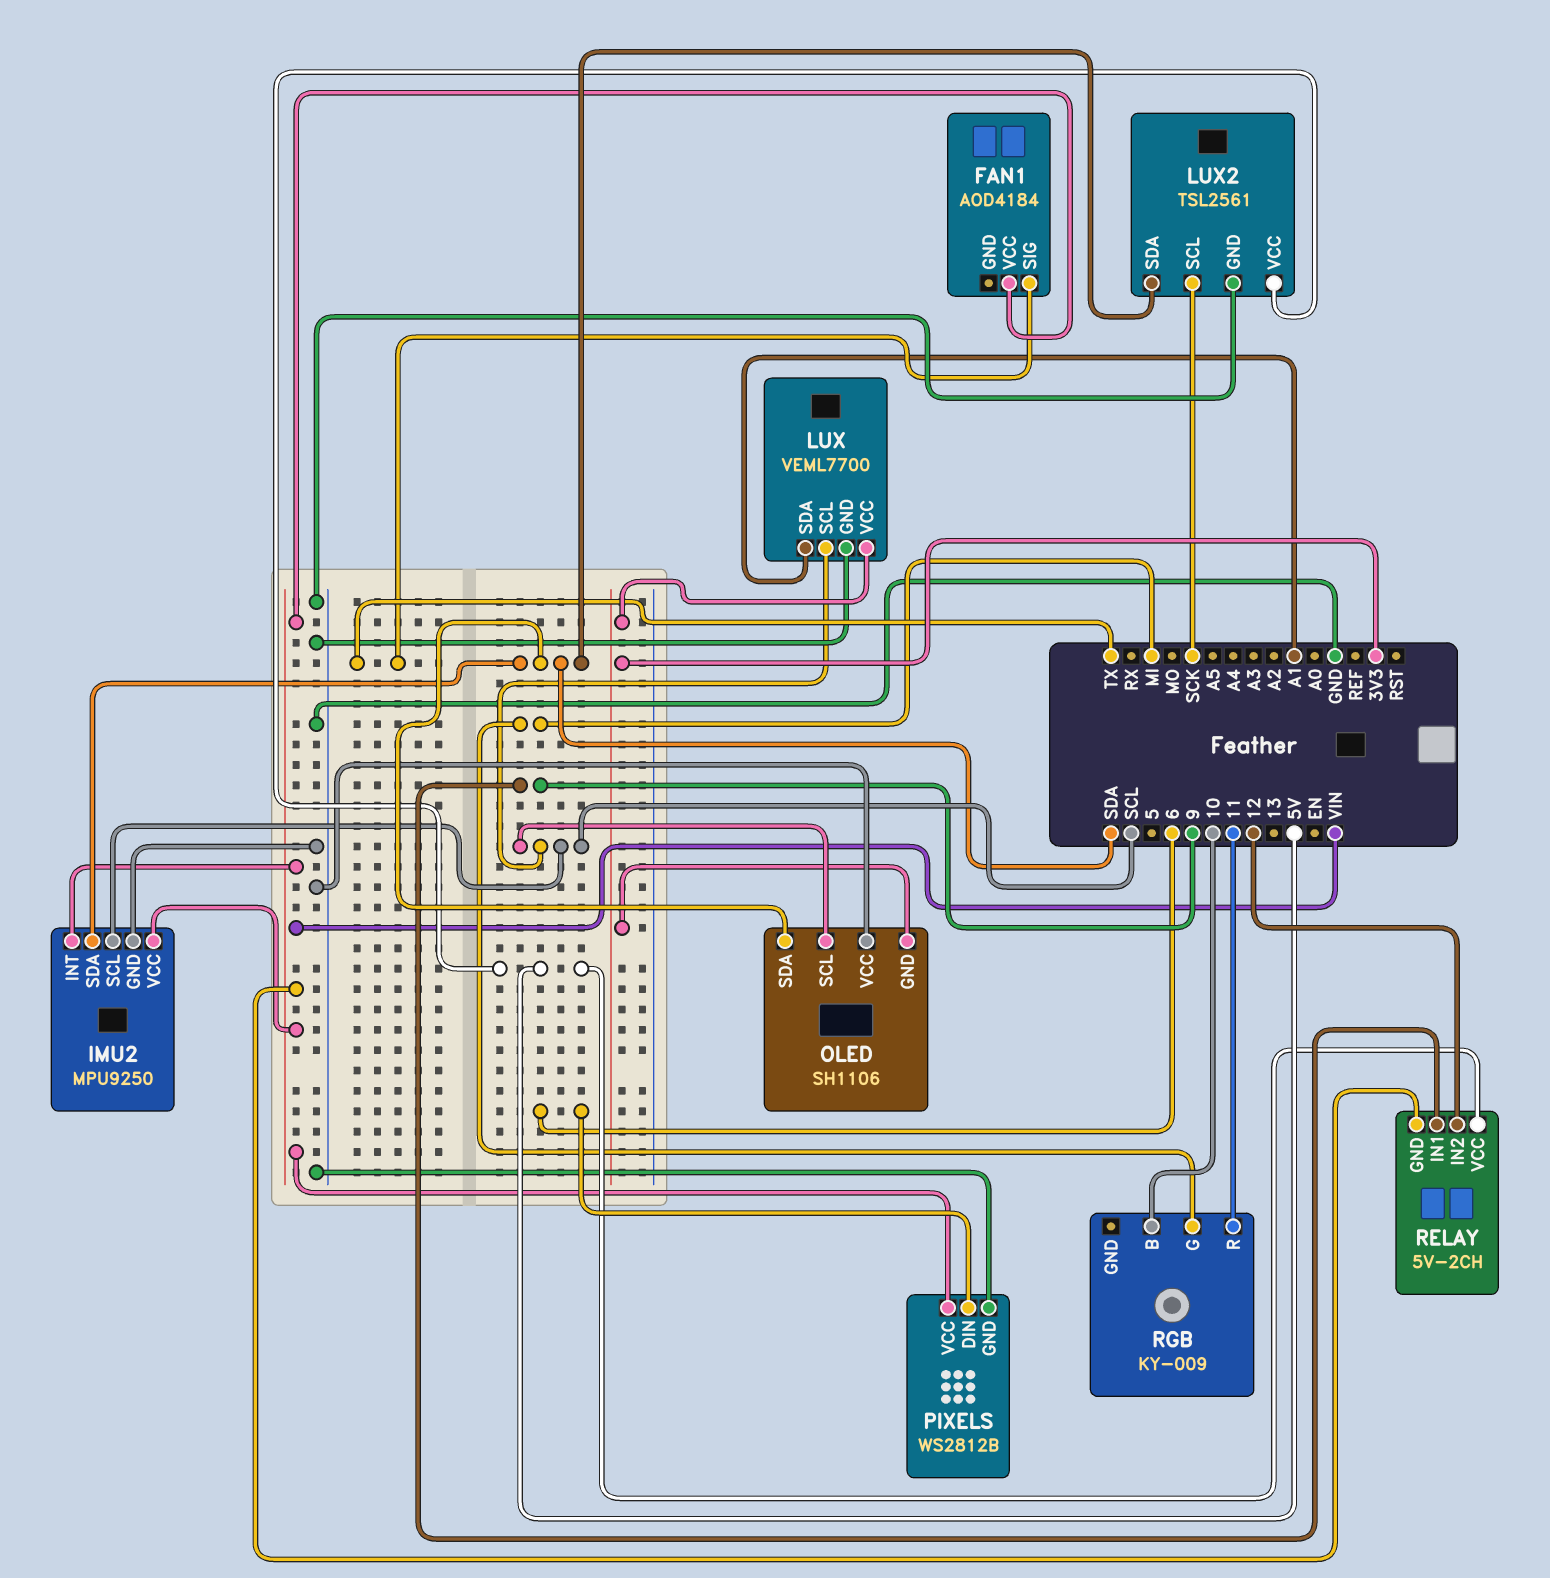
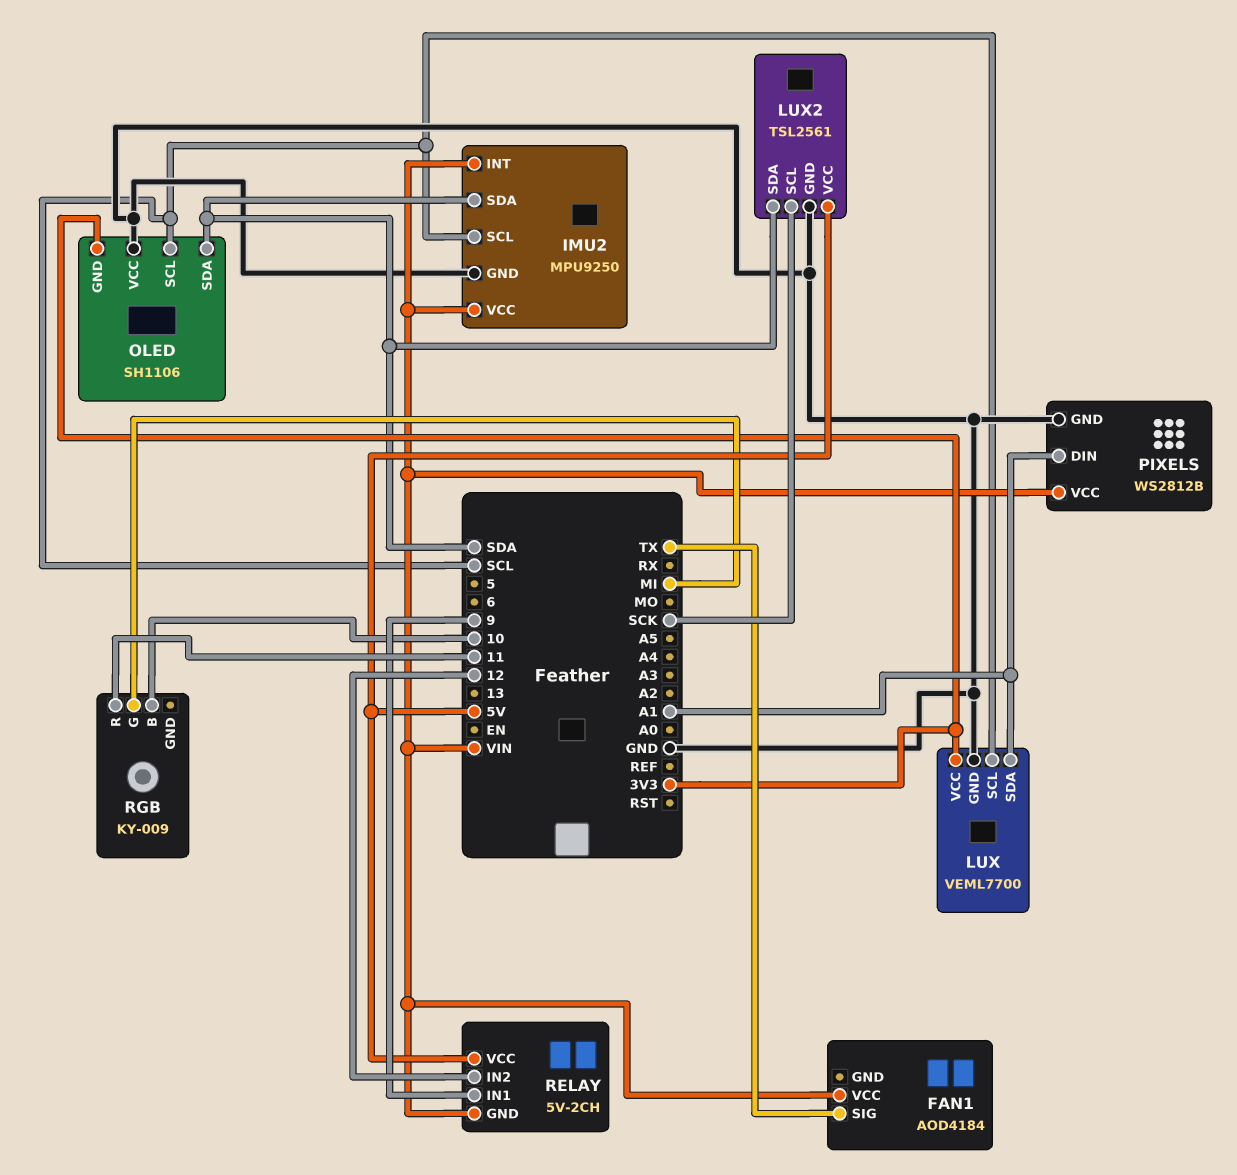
PIXELS pin DIN: 6 -> A1

